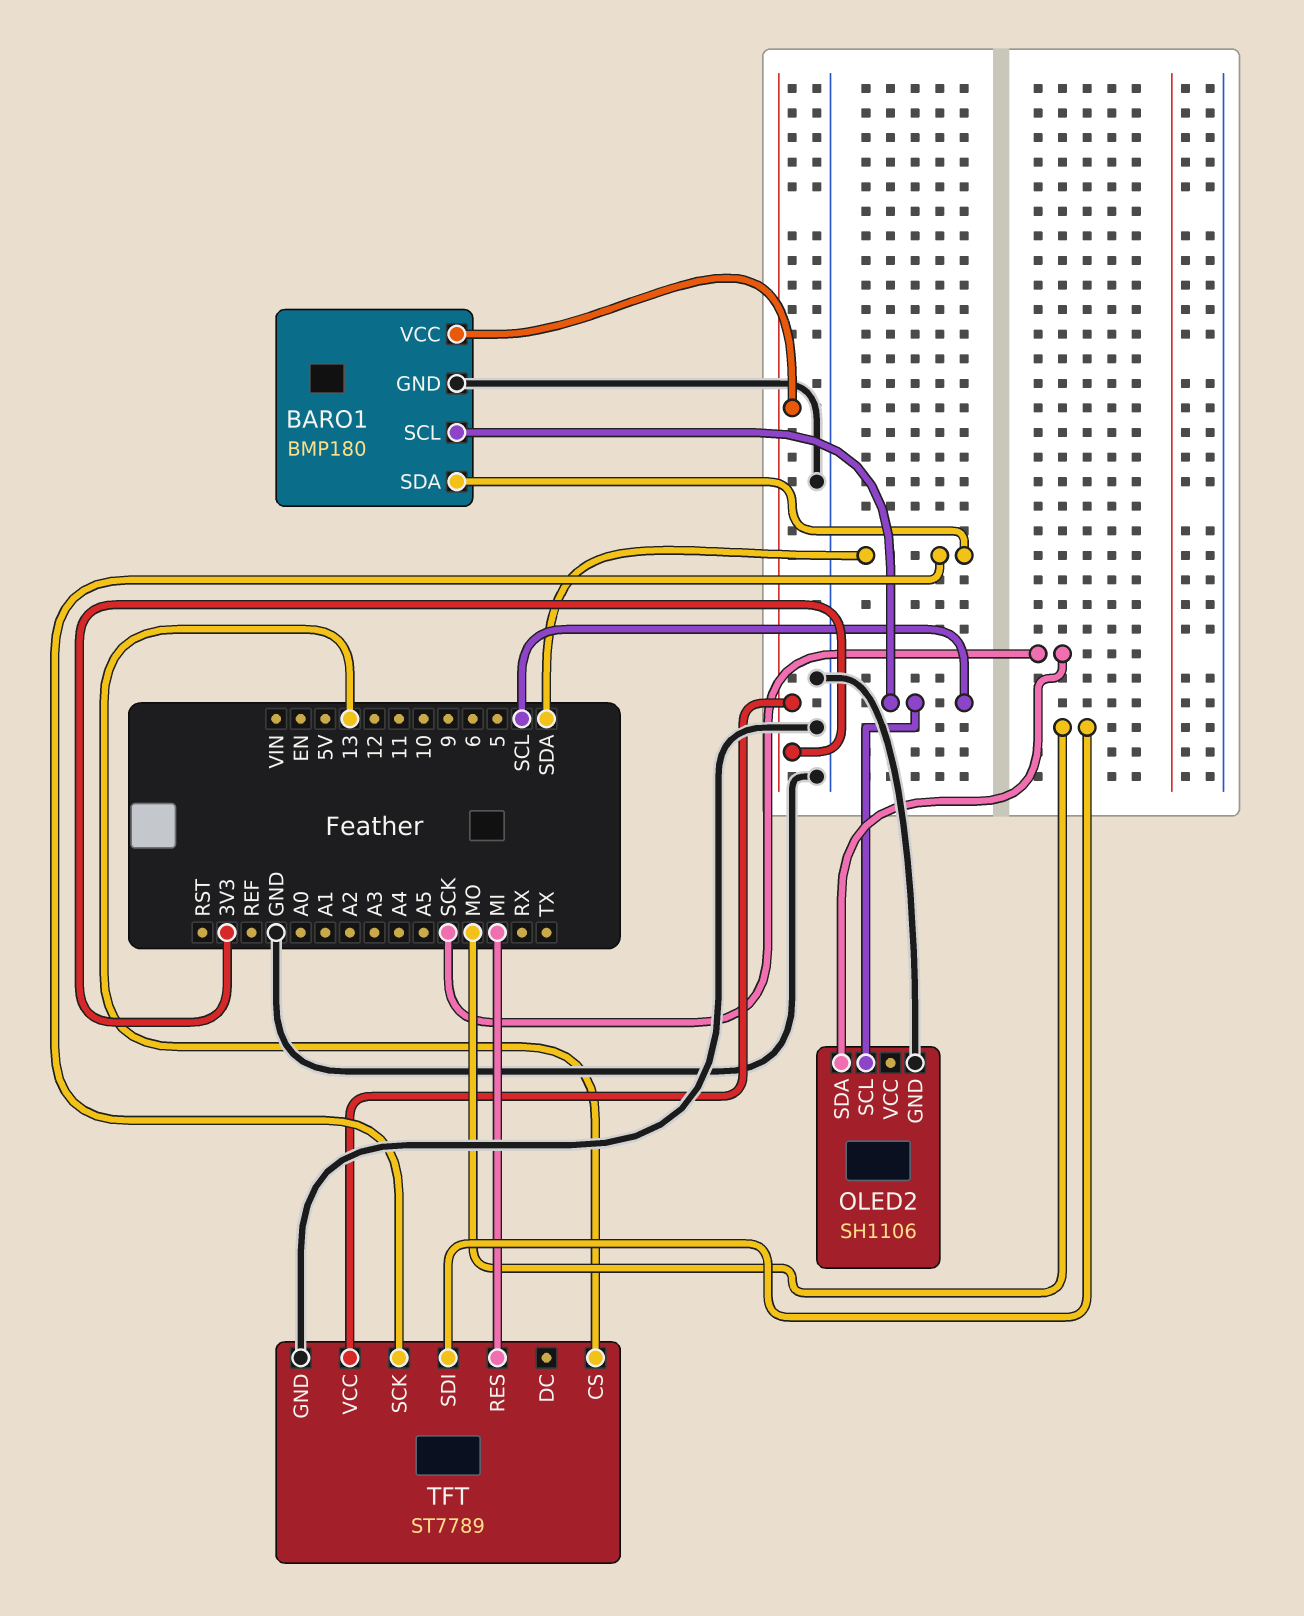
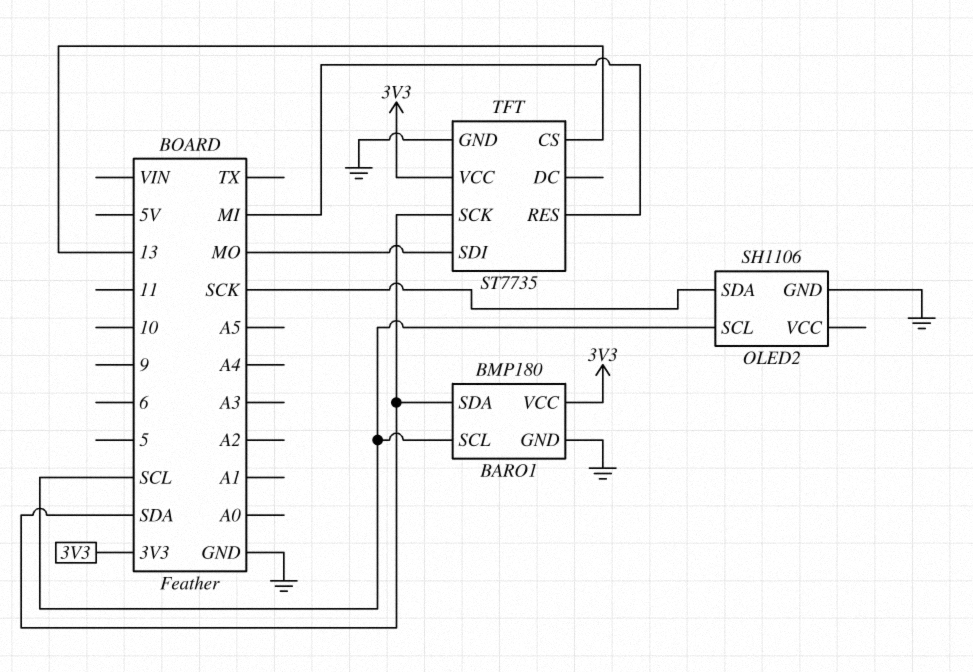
TFT: ST7789 -> ST7735

